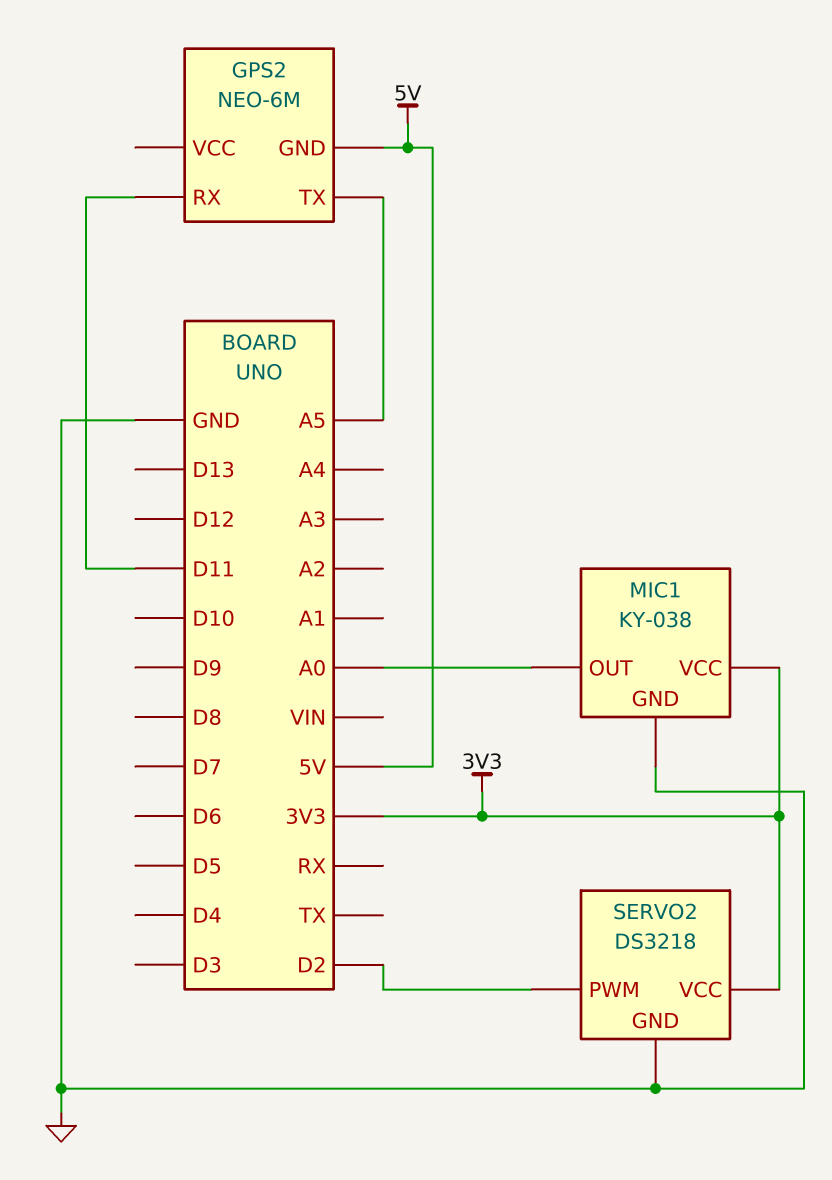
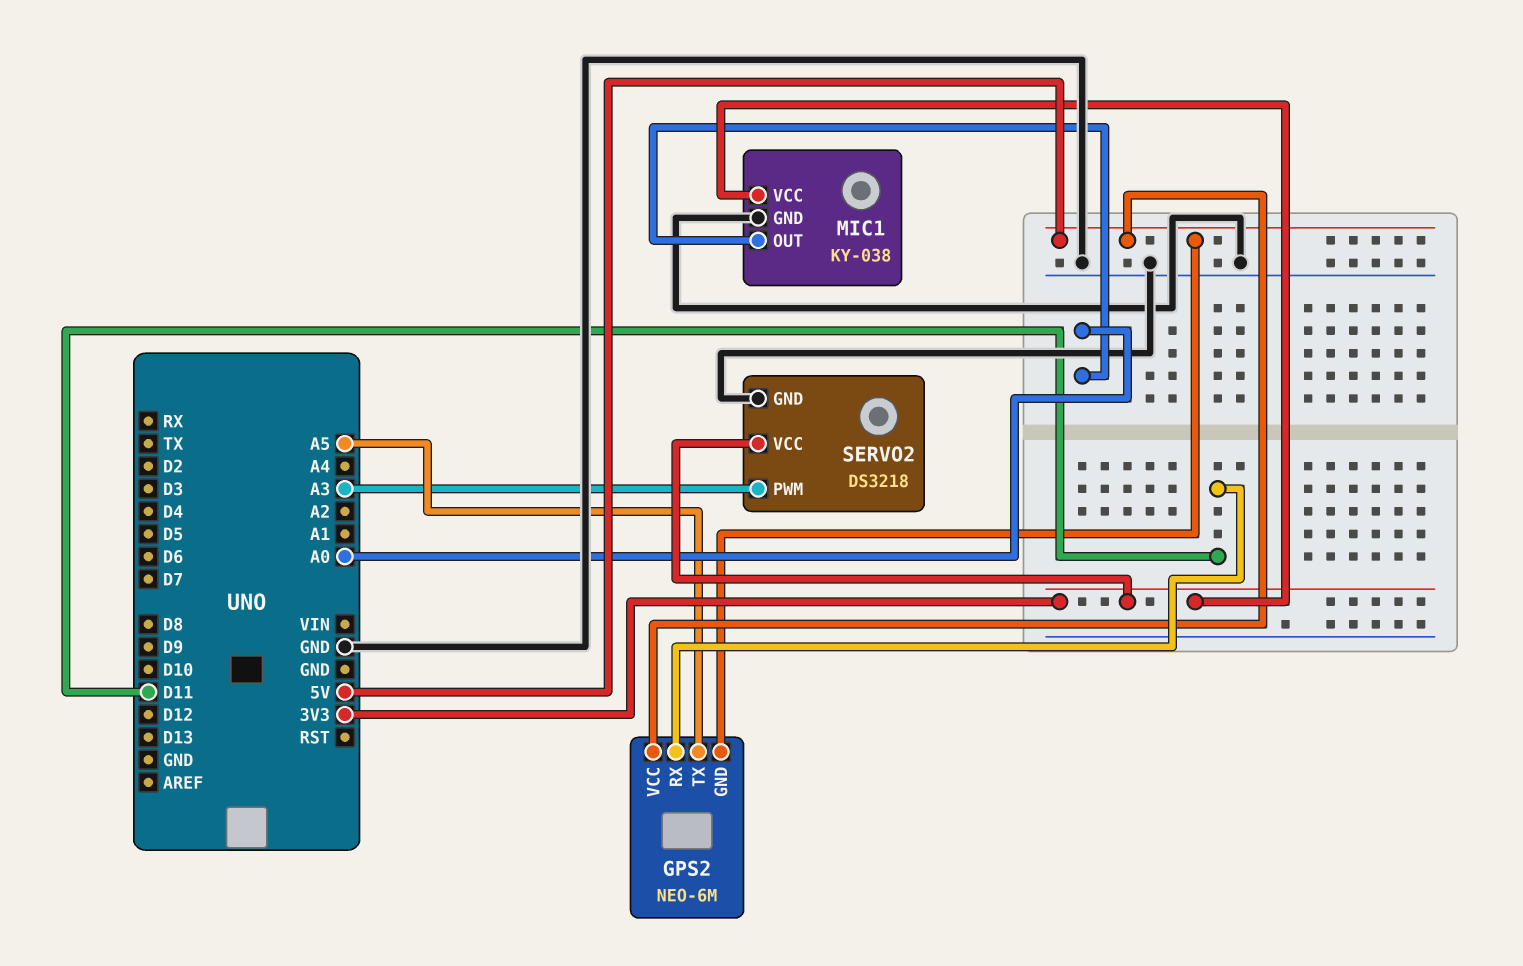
GPS2 pin VCC: none -> 5V
SERVO2 pin PWM: D2 -> A3

